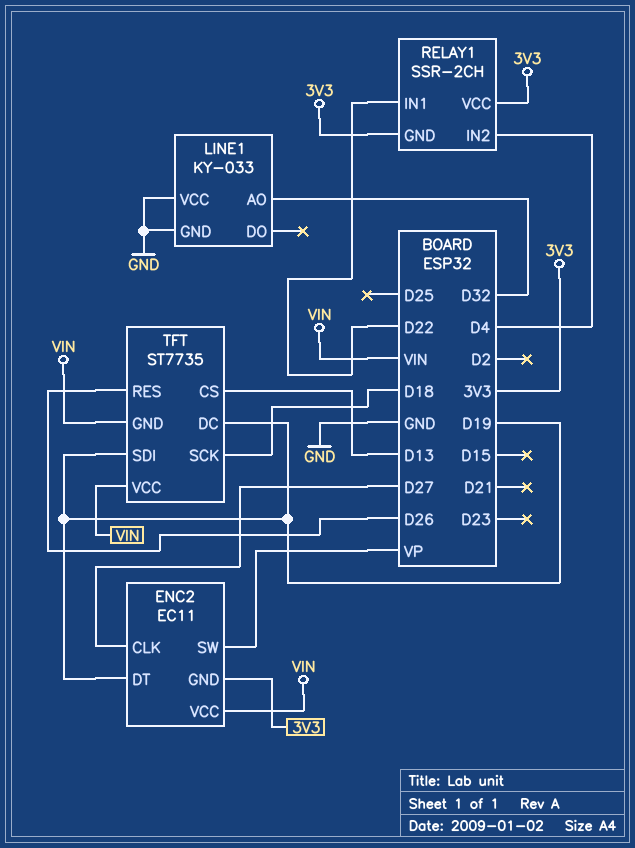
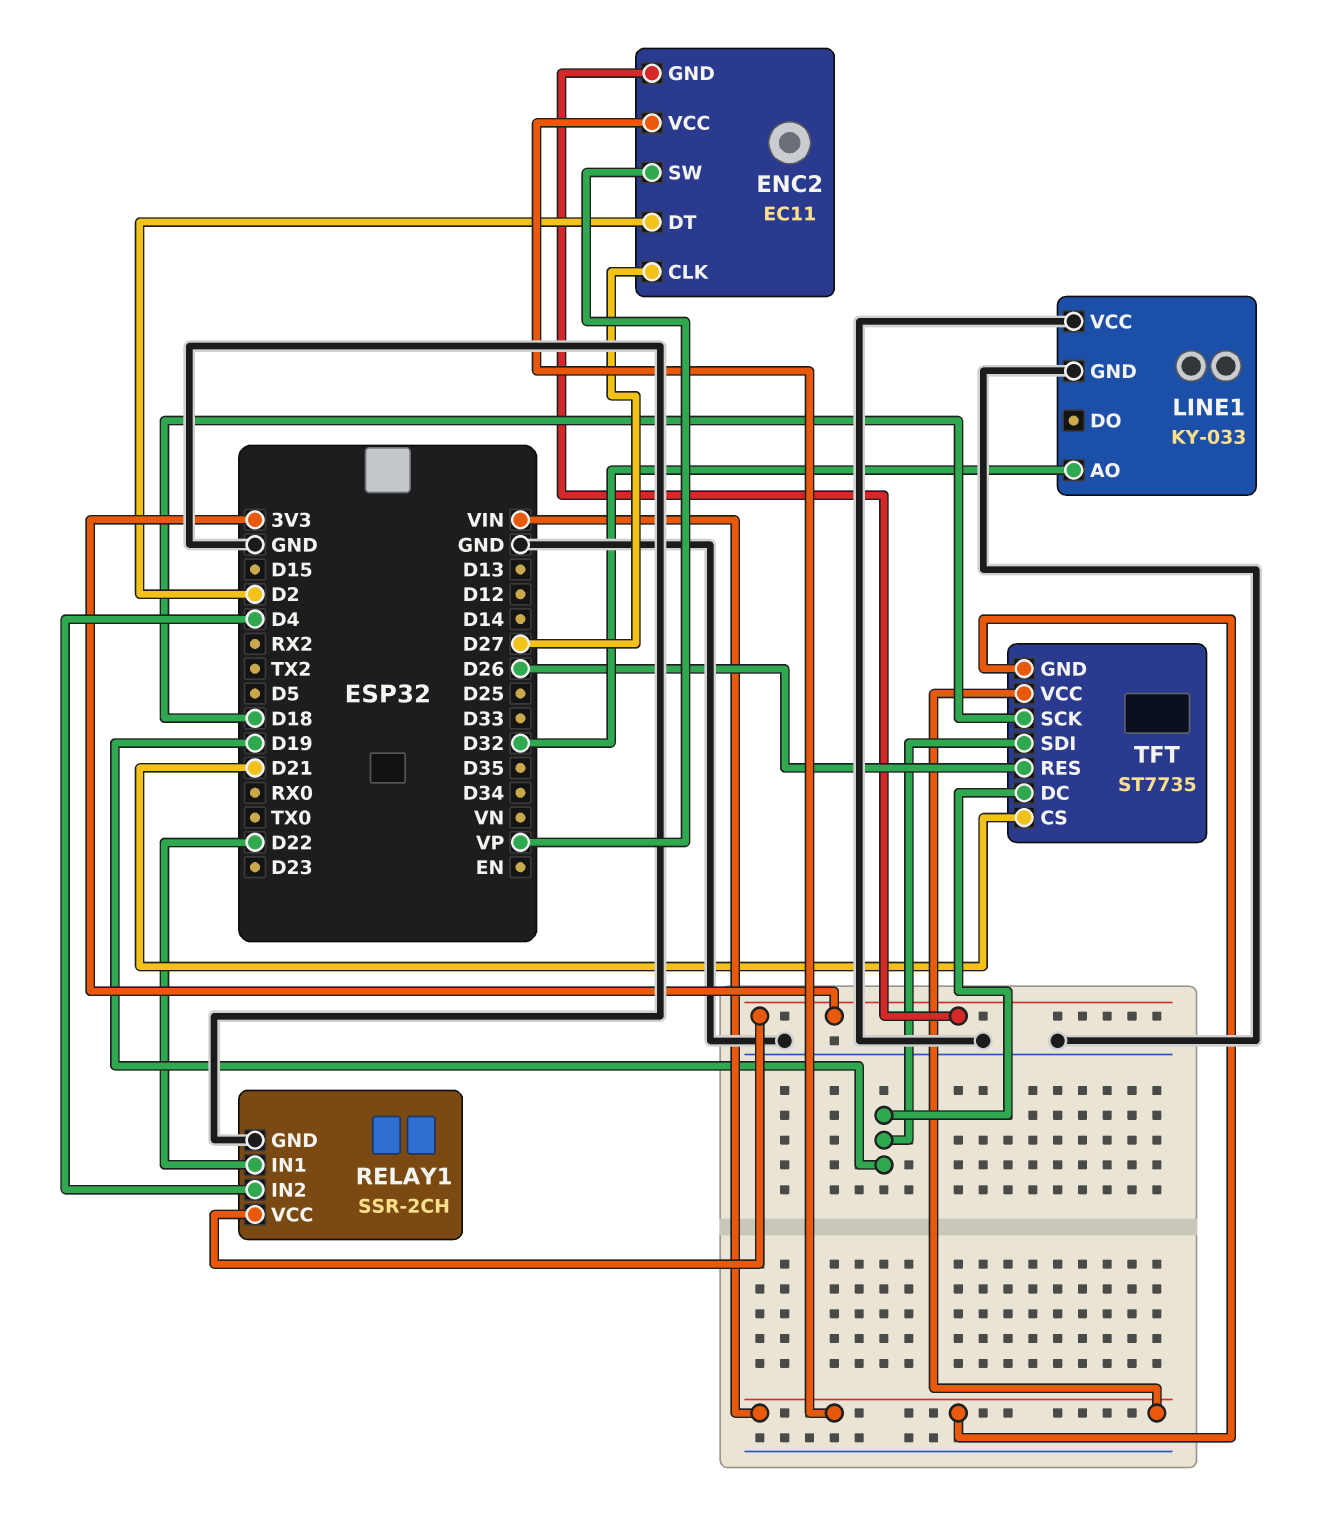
ENC2 pin DT: D19 -> D2
RELAY1 pin GND: 3V3 -> GND
TFT pin CS: D13 -> D21

